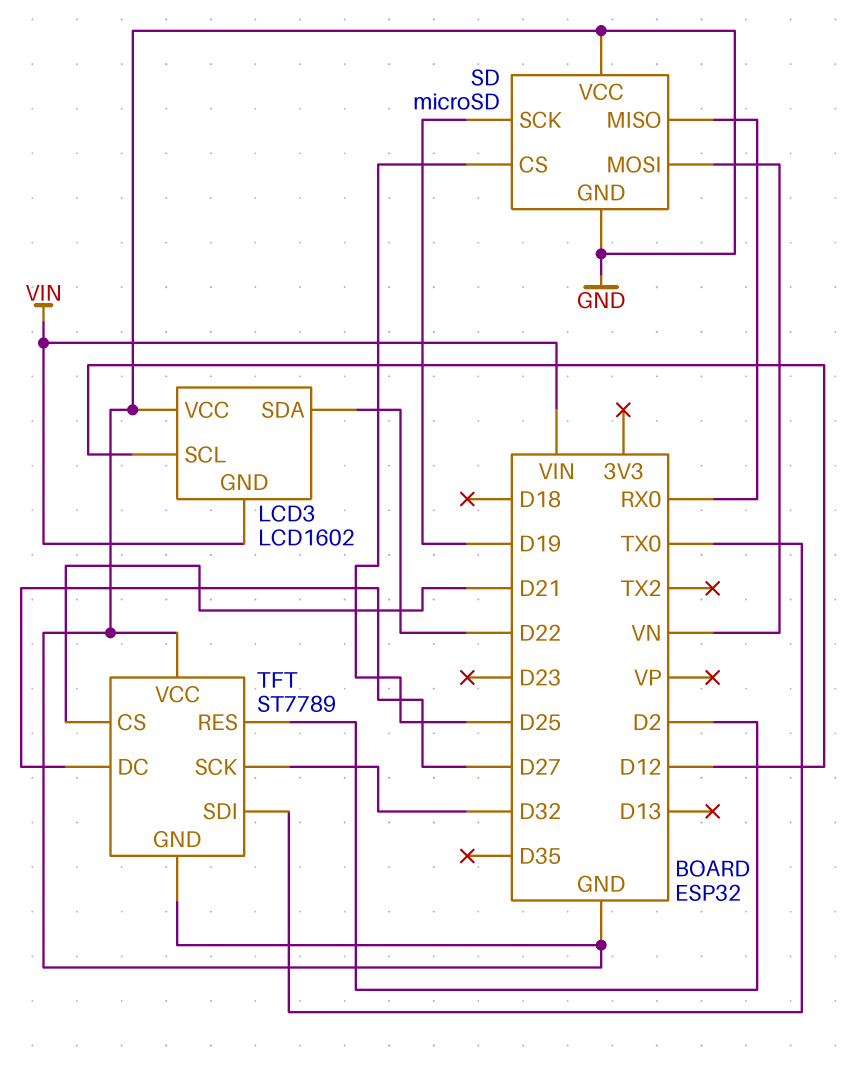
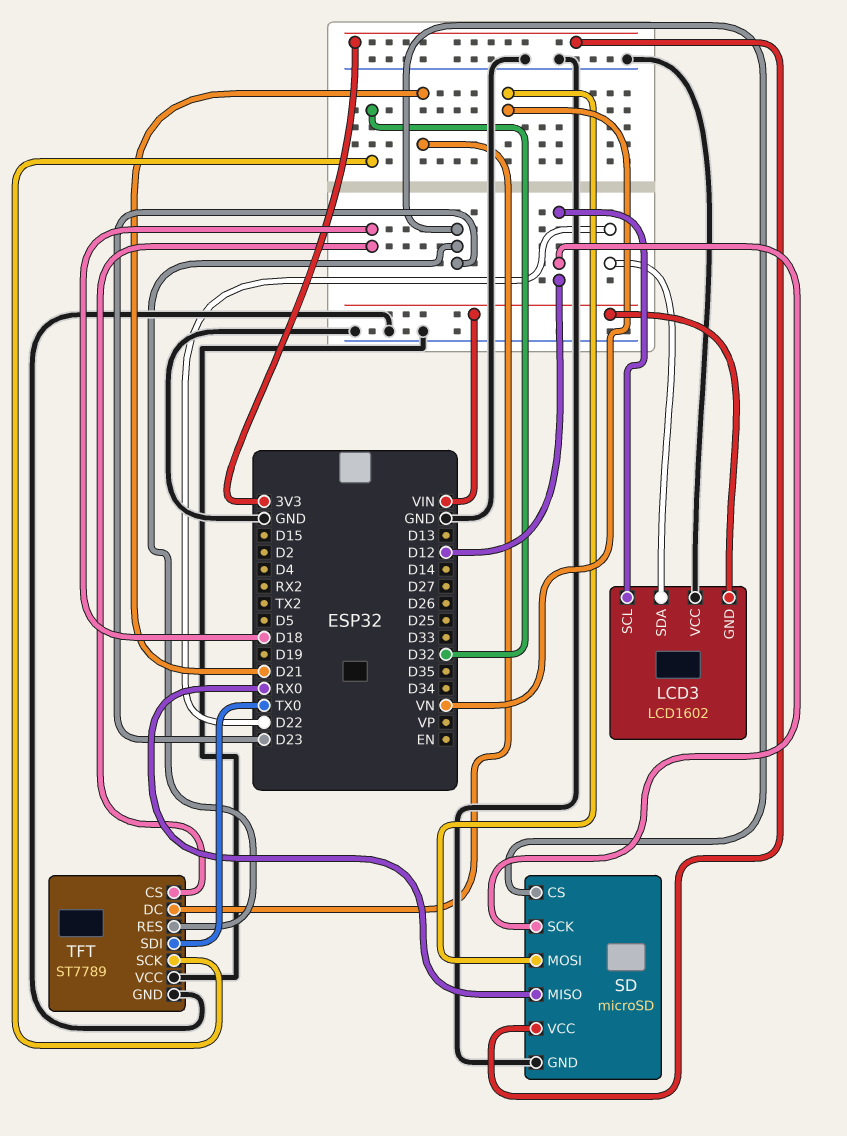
SD pin CS: D25 -> D23
SD pin SCK: D19 -> D12
SD pin VCC: GND -> 3V3
TFT pin CS: D21 -> D18
TFT pin DC: D27 -> D21
TFT pin RES: D2 -> D23

